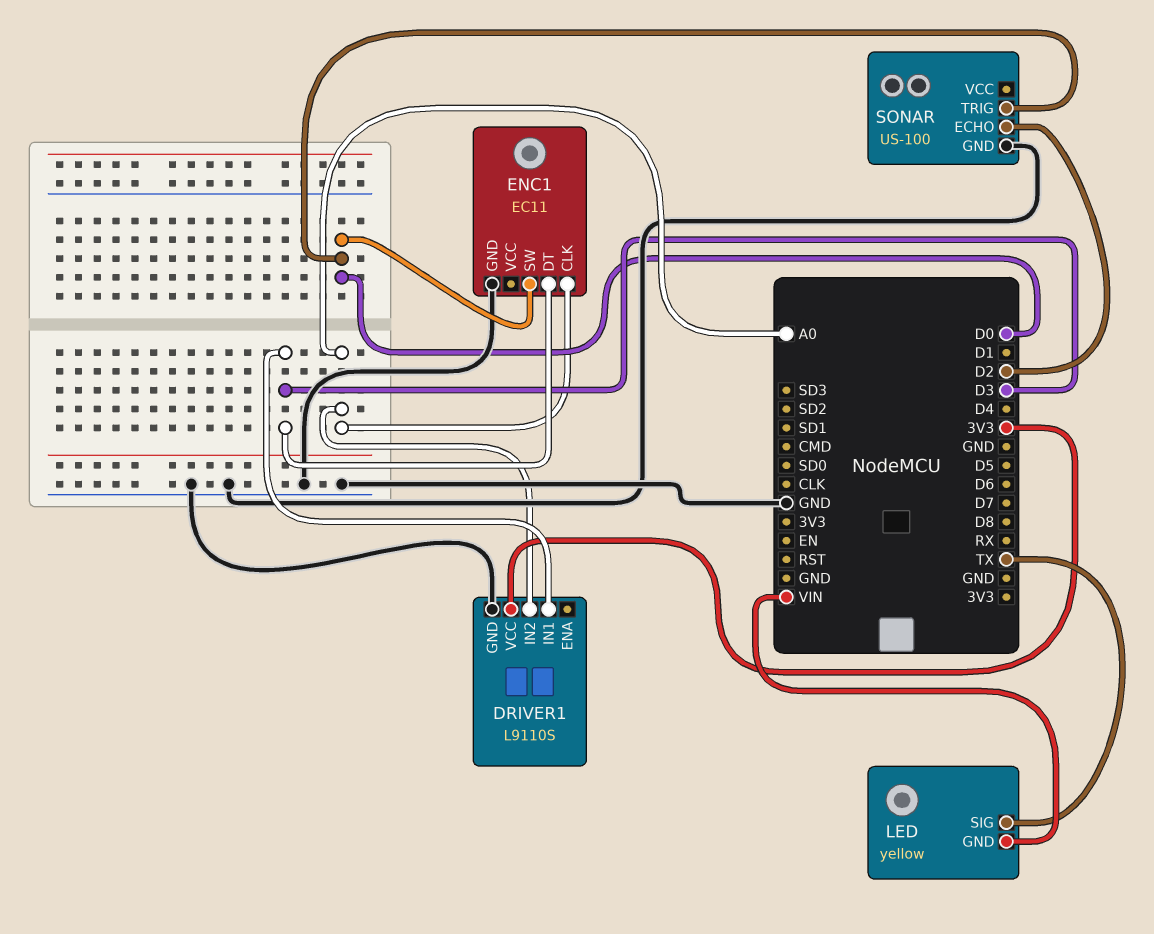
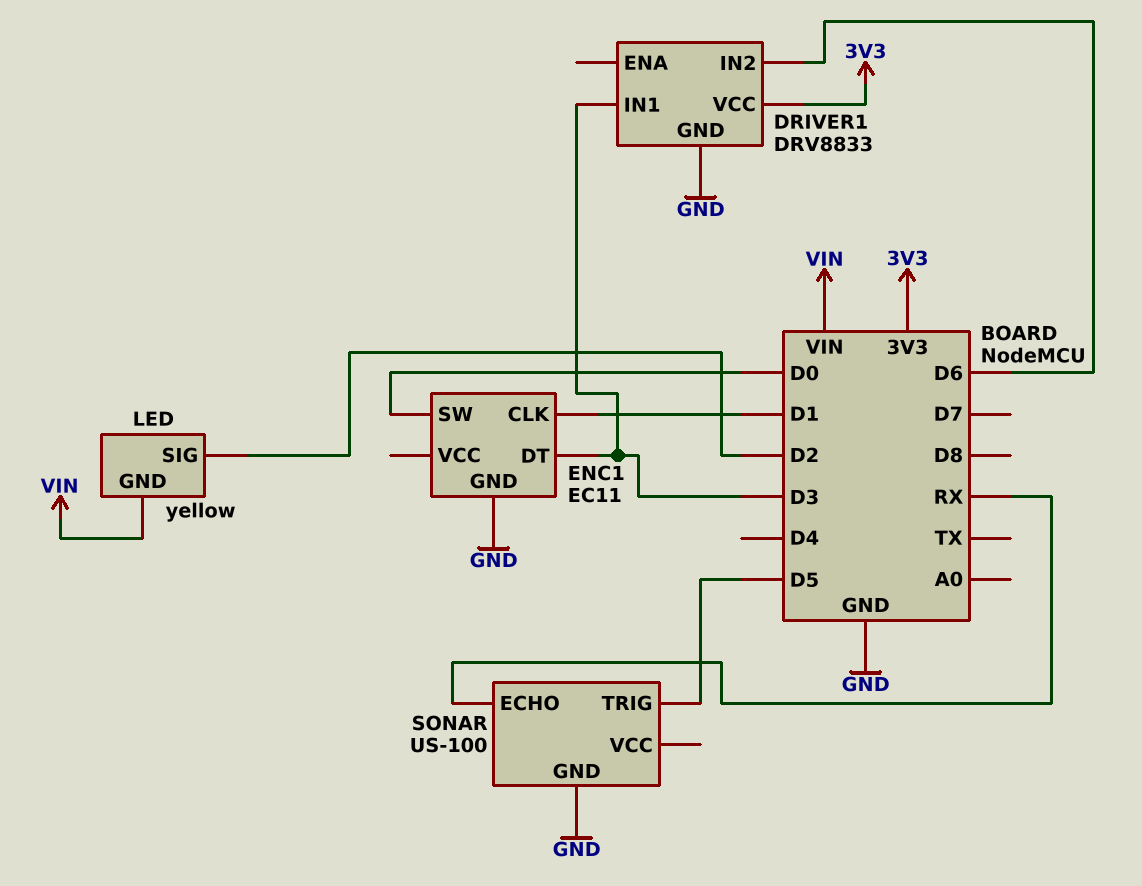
DRIVER1: L9110S -> DRV8833
DRIVER1 pin IN2: A0 -> D6
ENC1 pin CLK: A0 -> D1
LED pin SIG: TX -> D2
SONAR pin ECHO: D2 -> RX
SONAR pin TRIG: D0 -> D5

